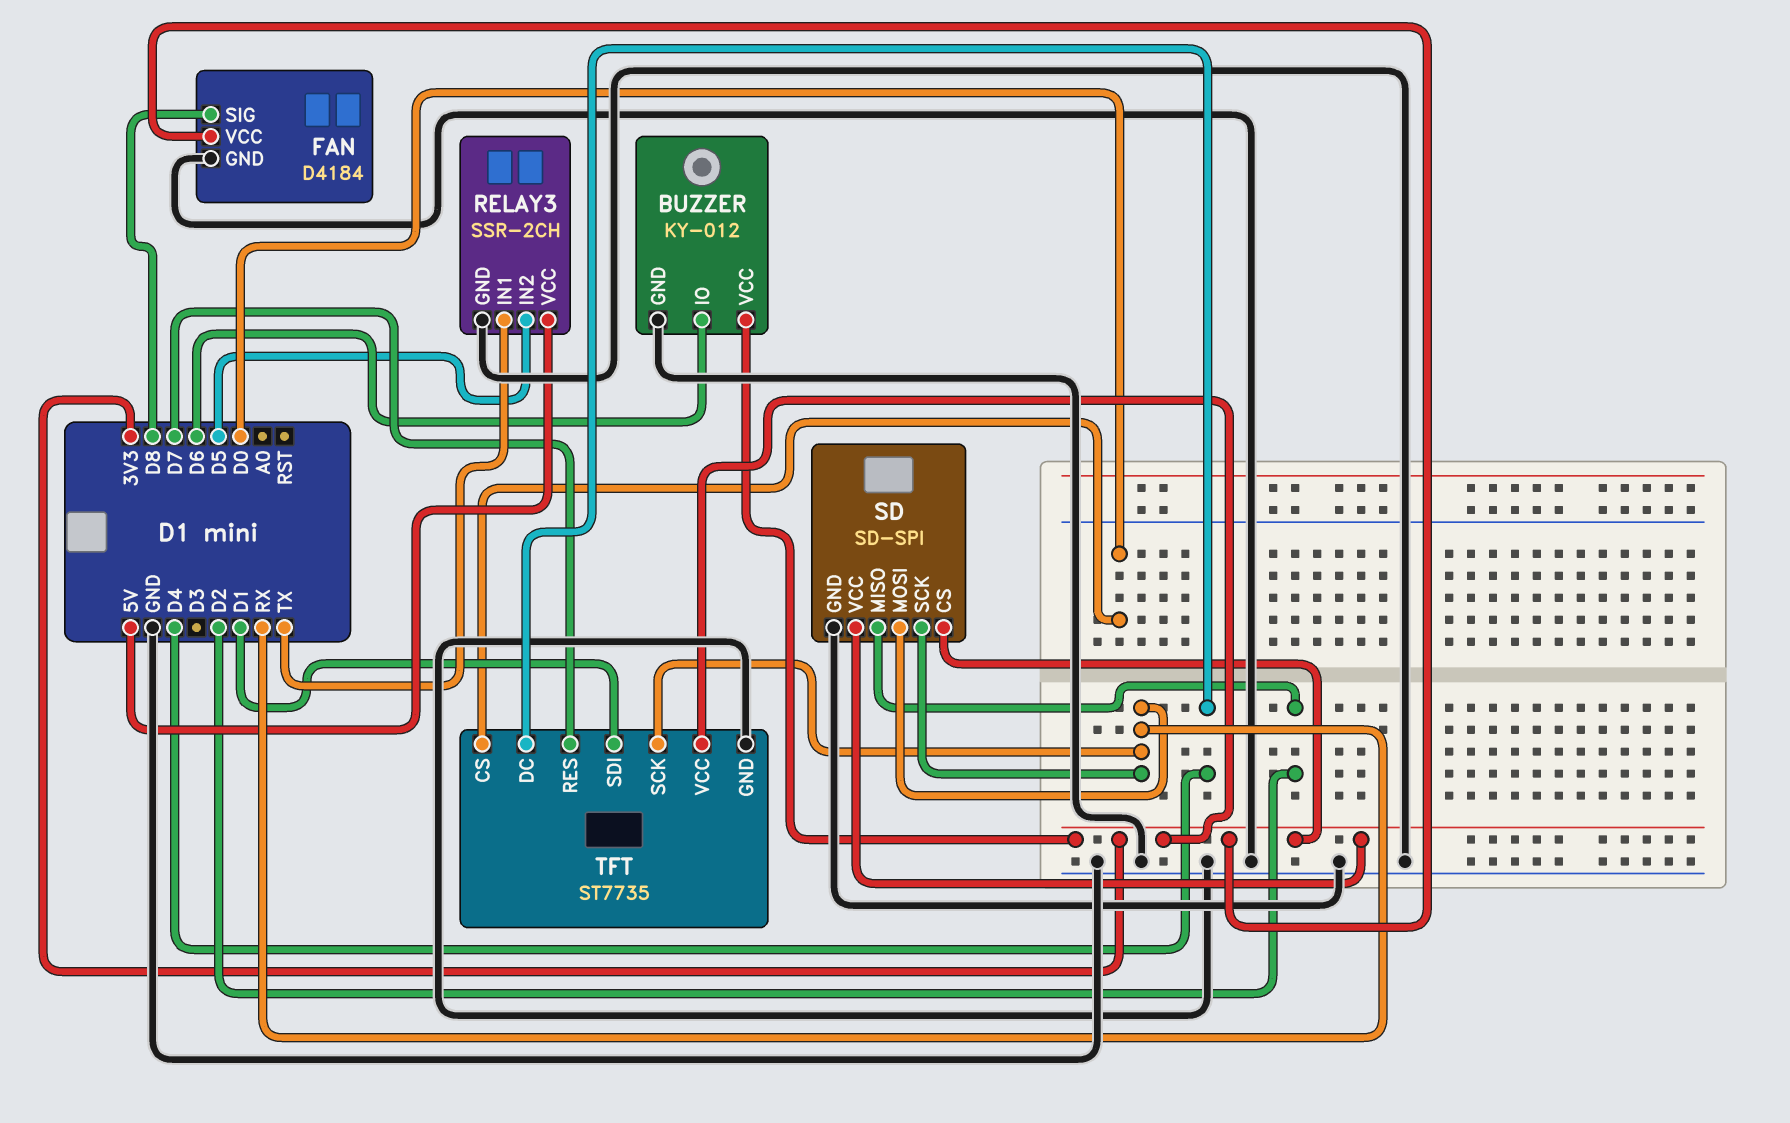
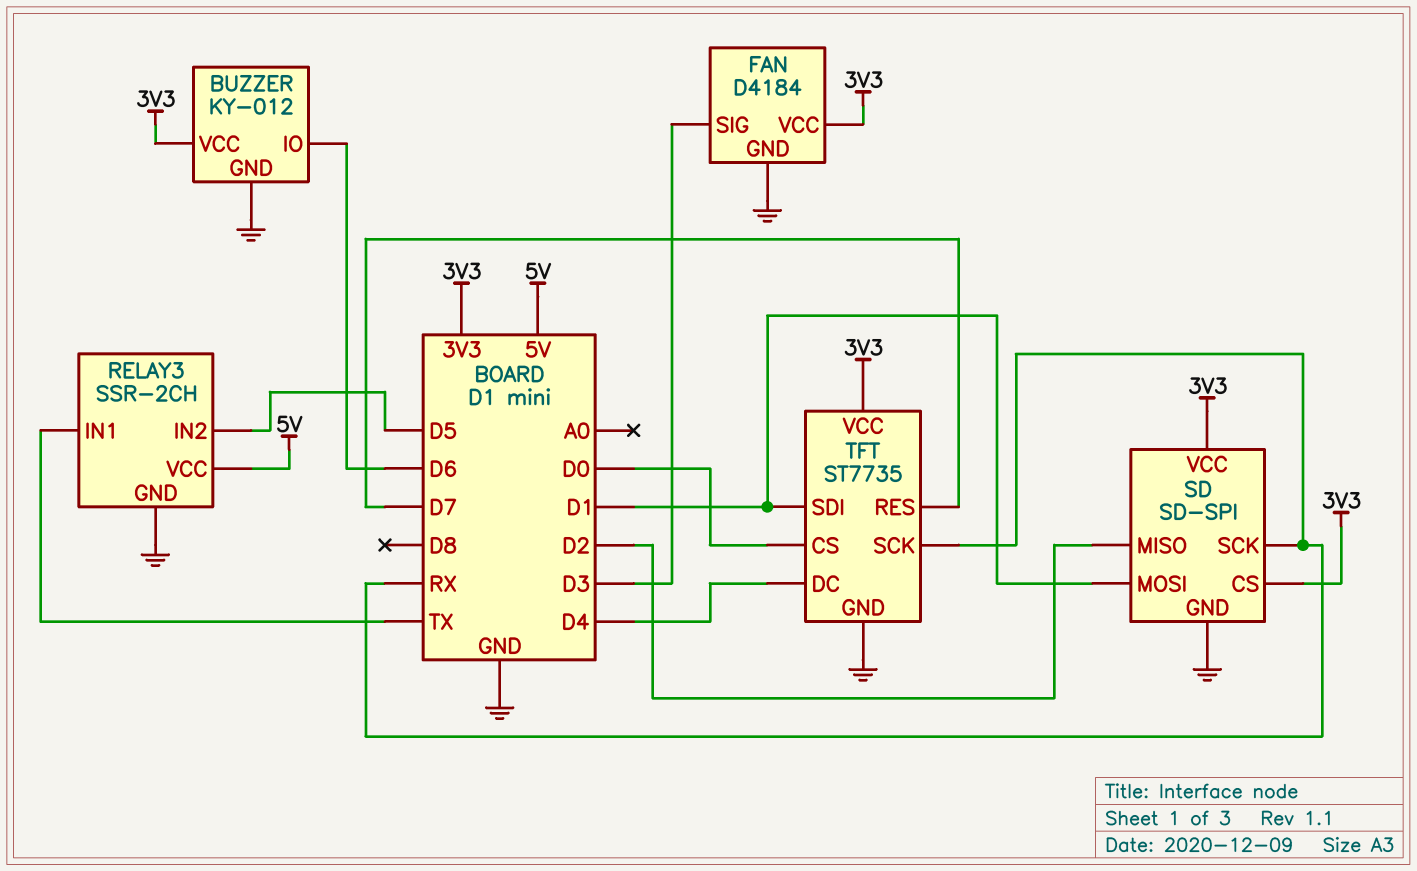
FAN pin SIG: D8 -> D3
SD pin MOSI: RX -> D1

